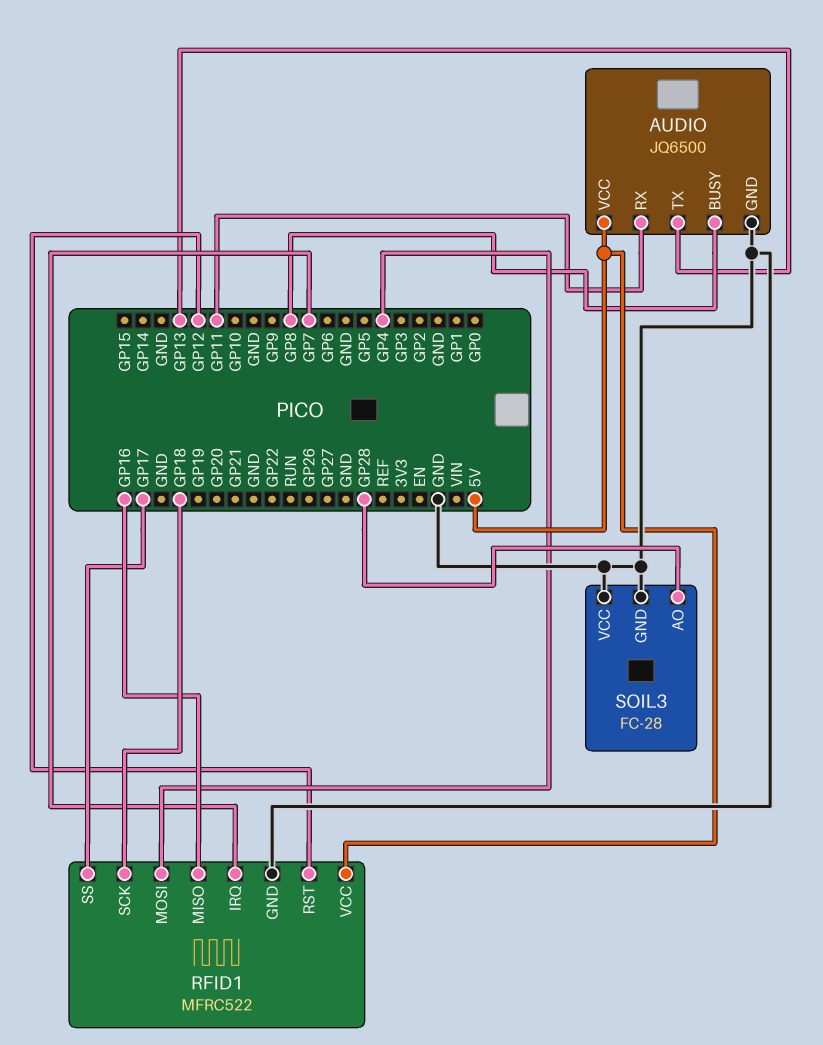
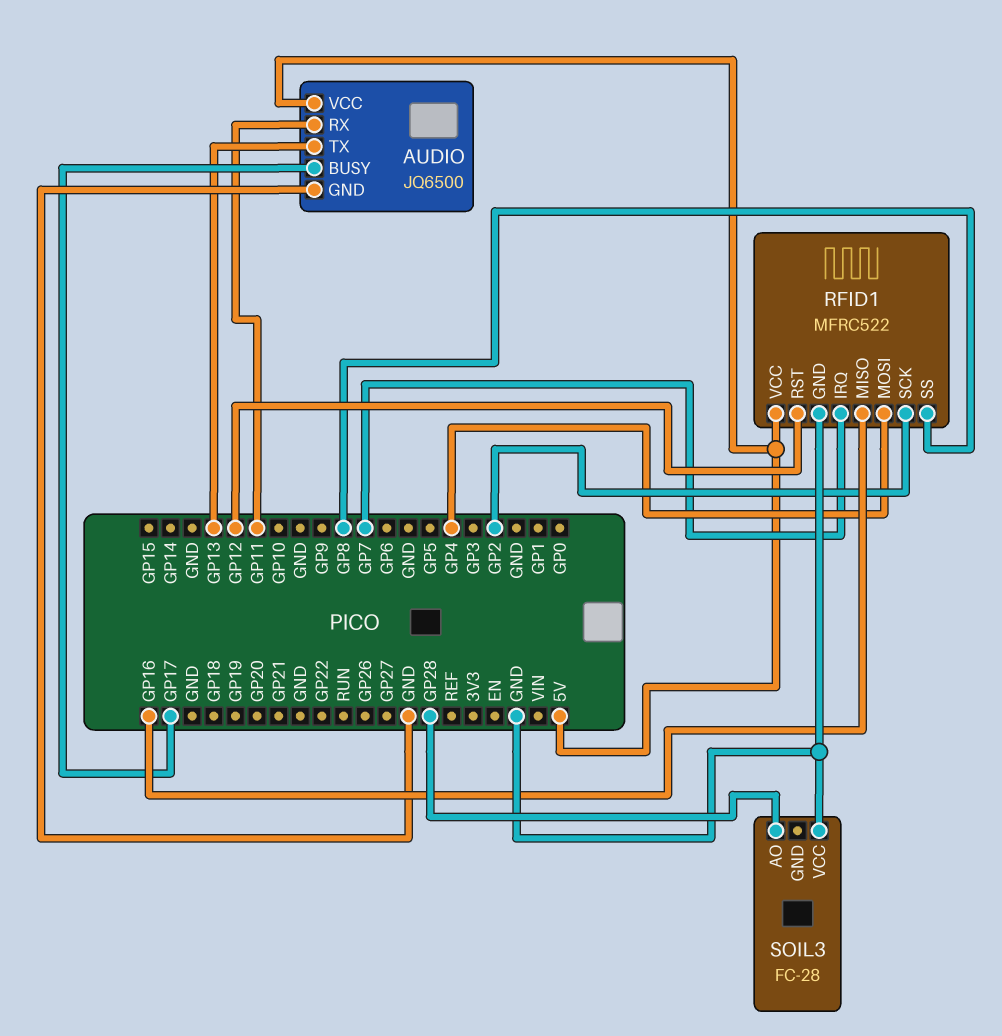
AUDIO pin BUSY: GP8 -> GP17
RFID1 pin SCK: GP18 -> GP2
RFID1 pin SS: GP17 -> GP8
SOIL3 pin GND: GND -> none

